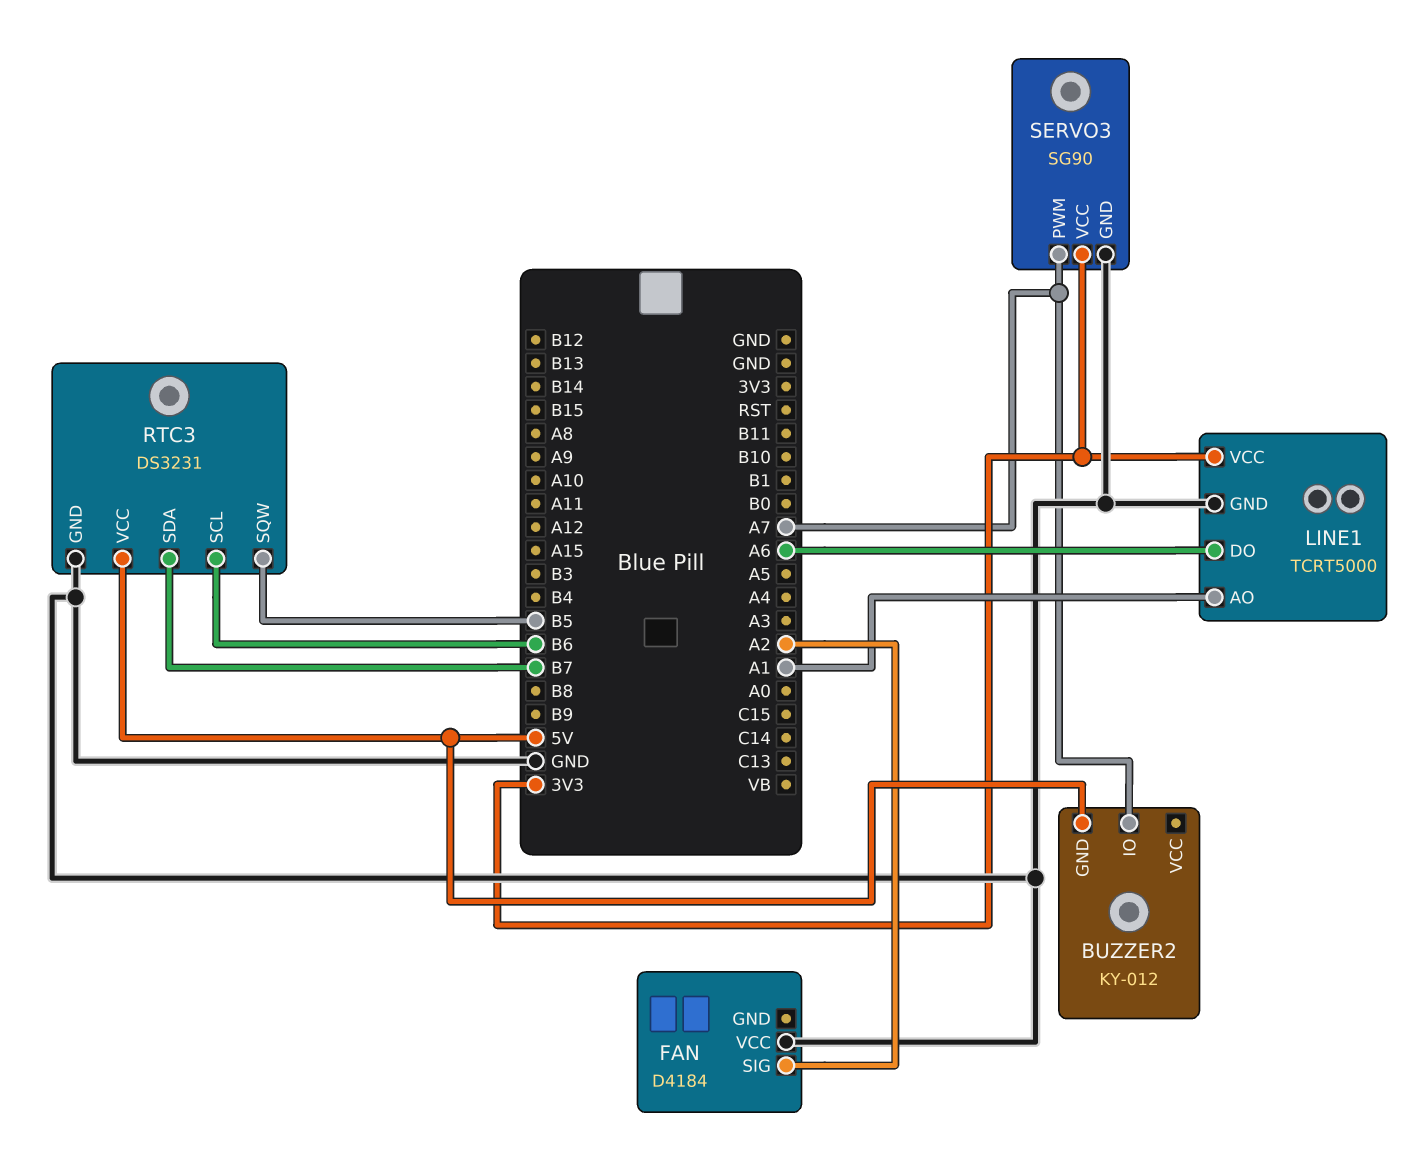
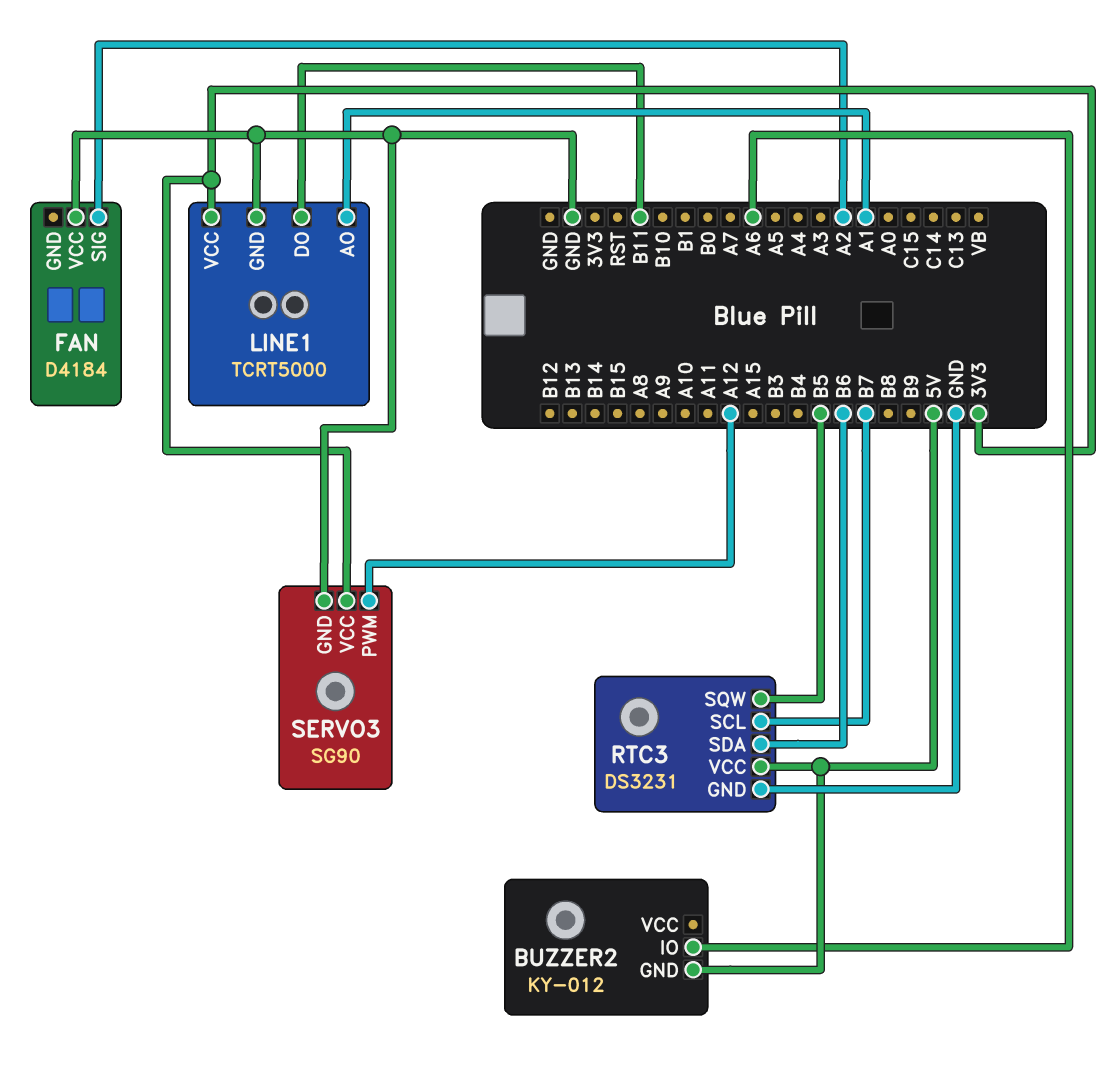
BUZZER2 pin IO: A7 -> A6
LINE1 pin DO: A6 -> B11
RTC3 pin SCL: B6 -> B7
RTC3 pin SDA: B7 -> B6
SERVO3 pin PWM: A7 -> A12

